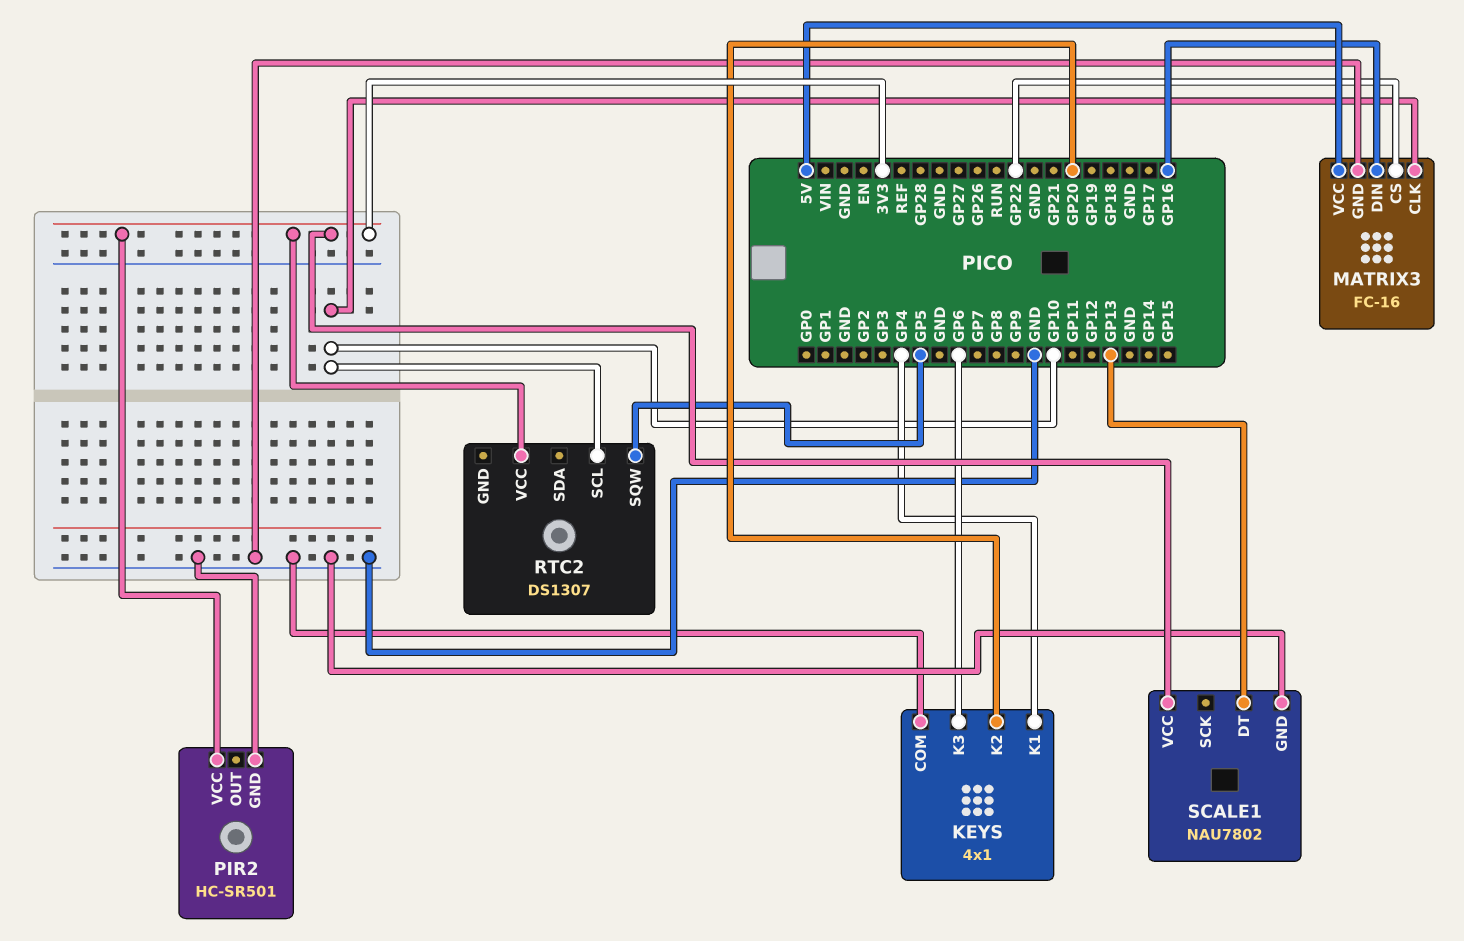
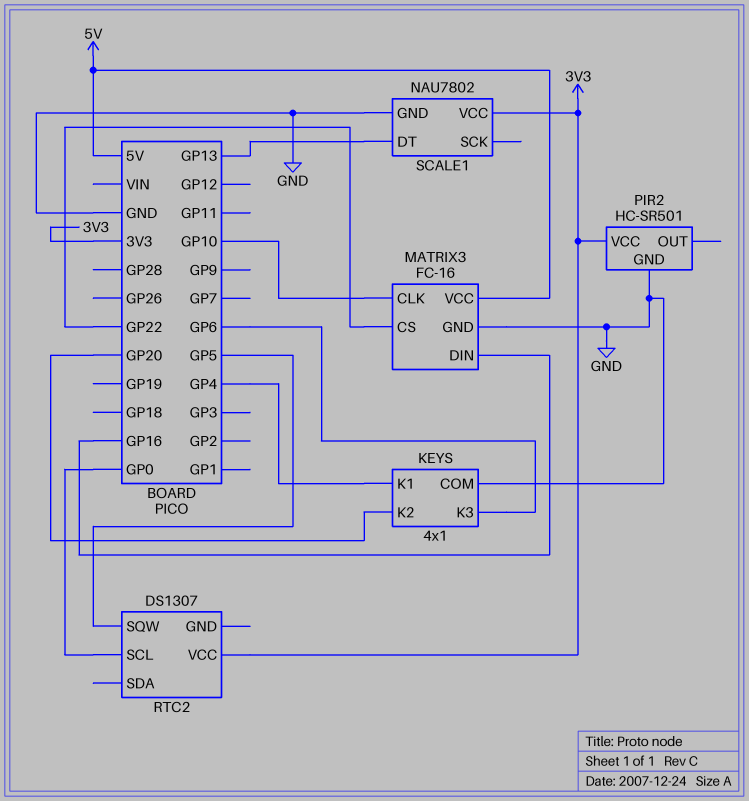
RTC2 pin SCL: GP10 -> GP0

